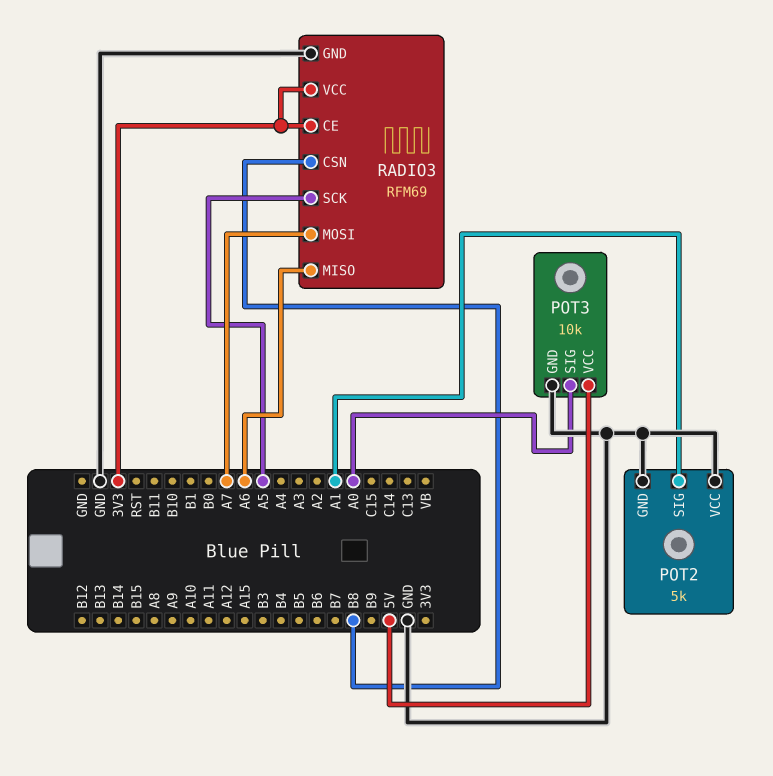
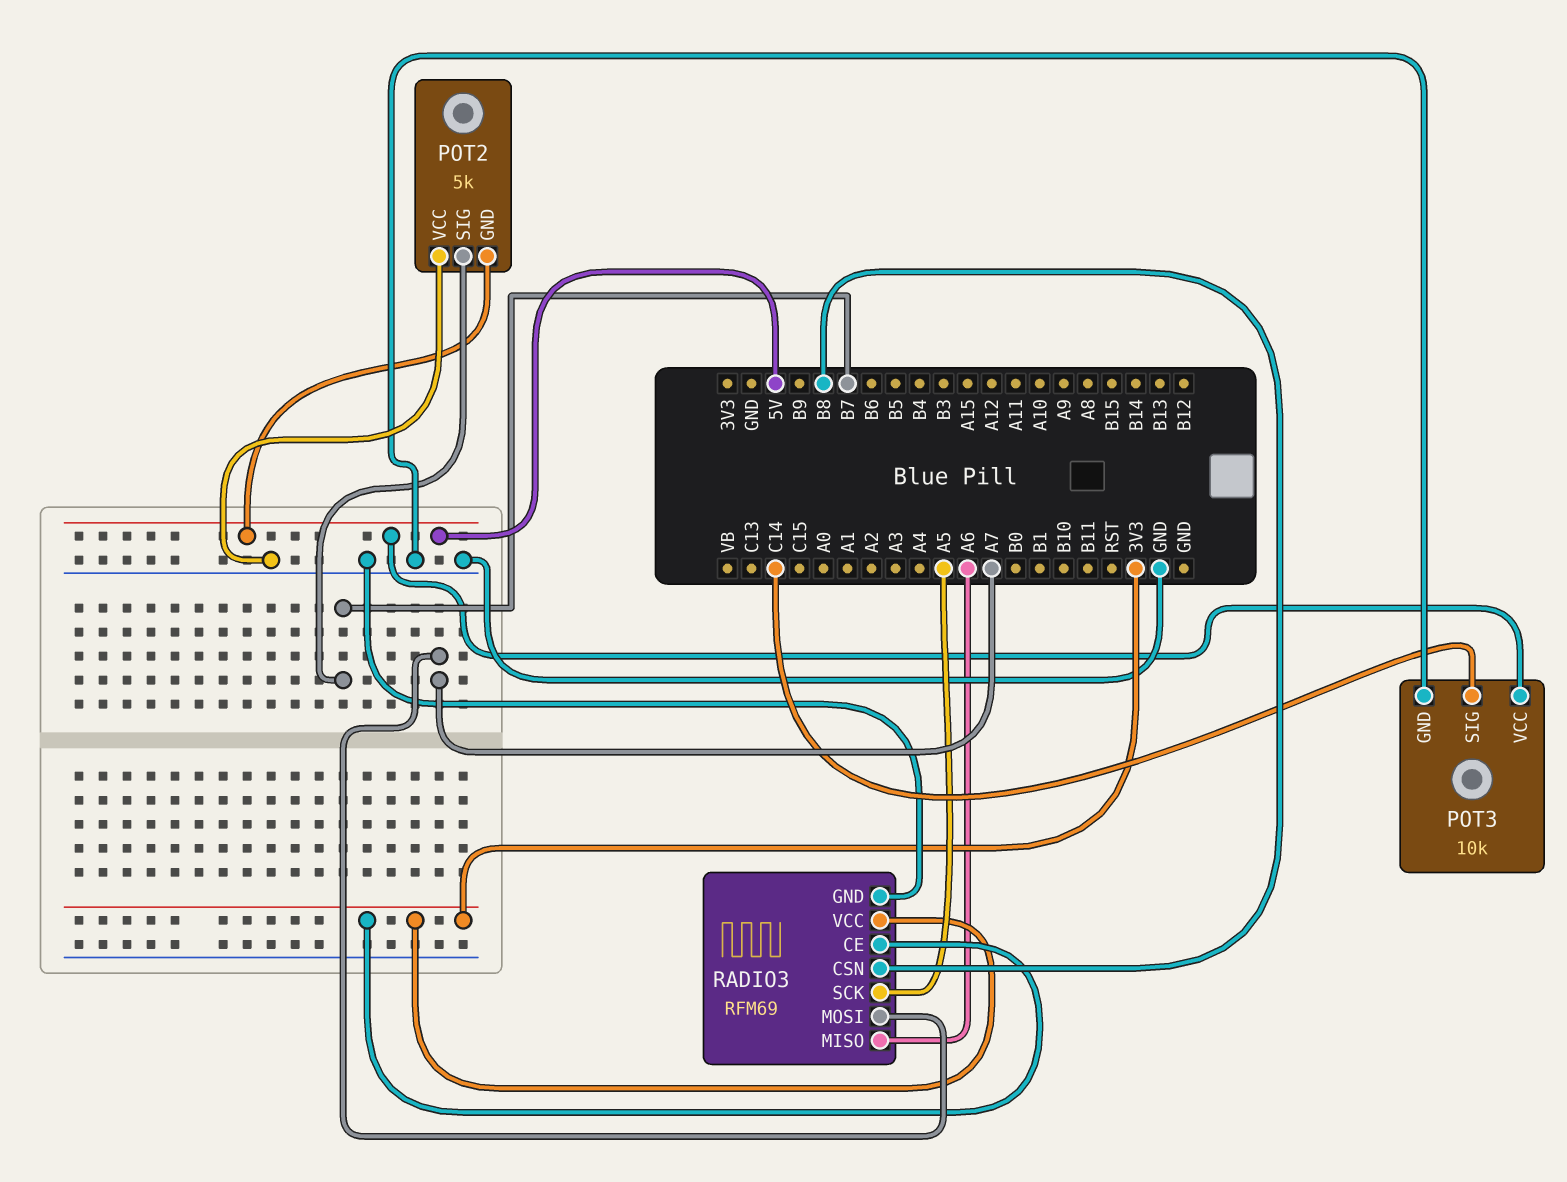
POT2 pin GND: GND -> 5V
POT2 pin SIG: A1 -> B7
POT3 pin SIG: A0 -> C14

